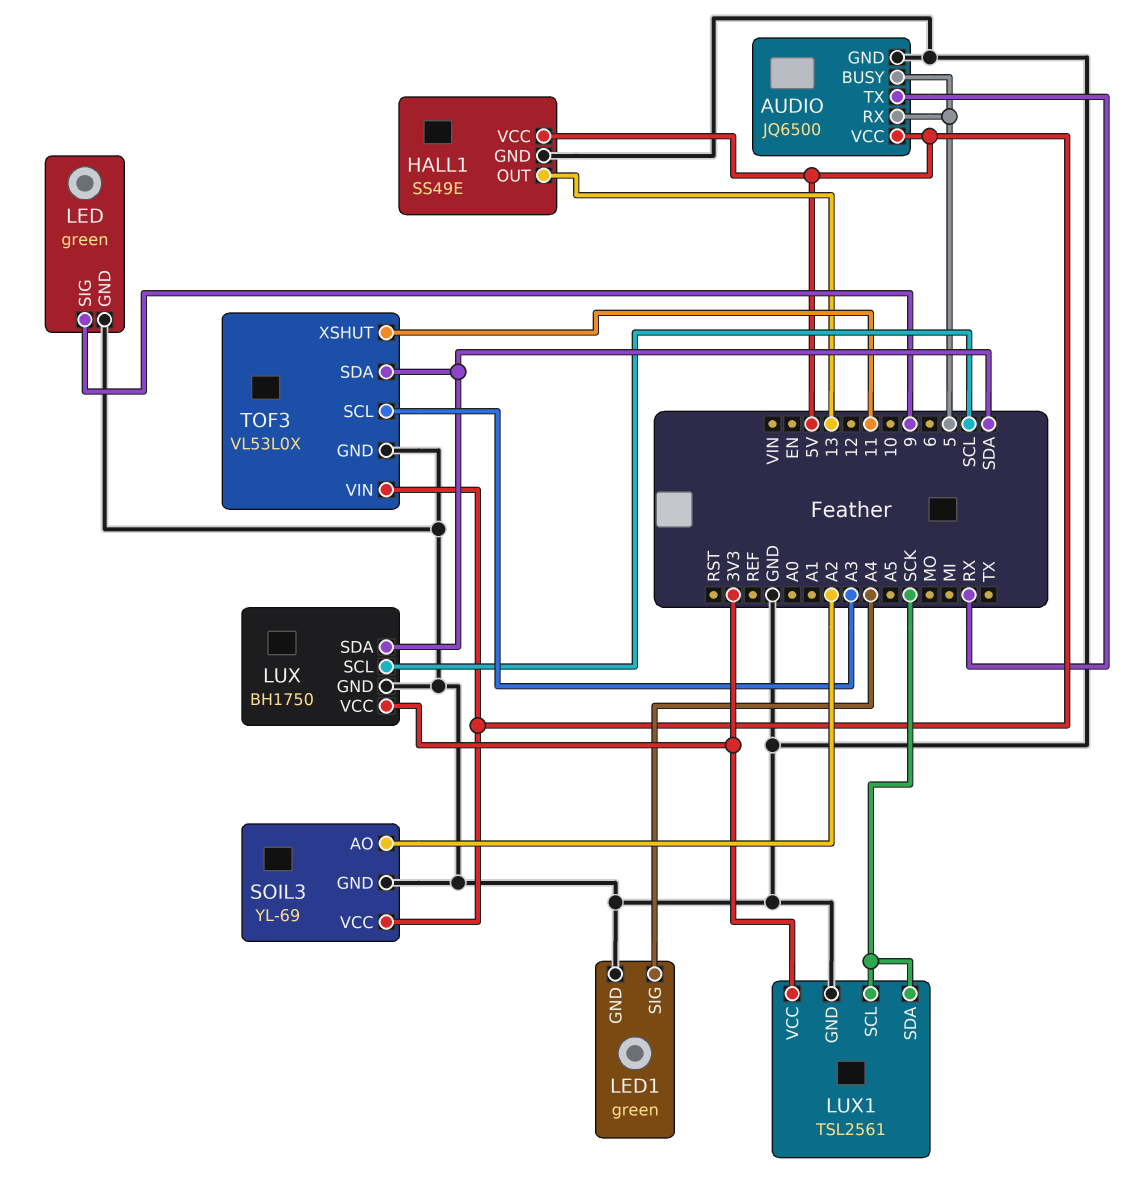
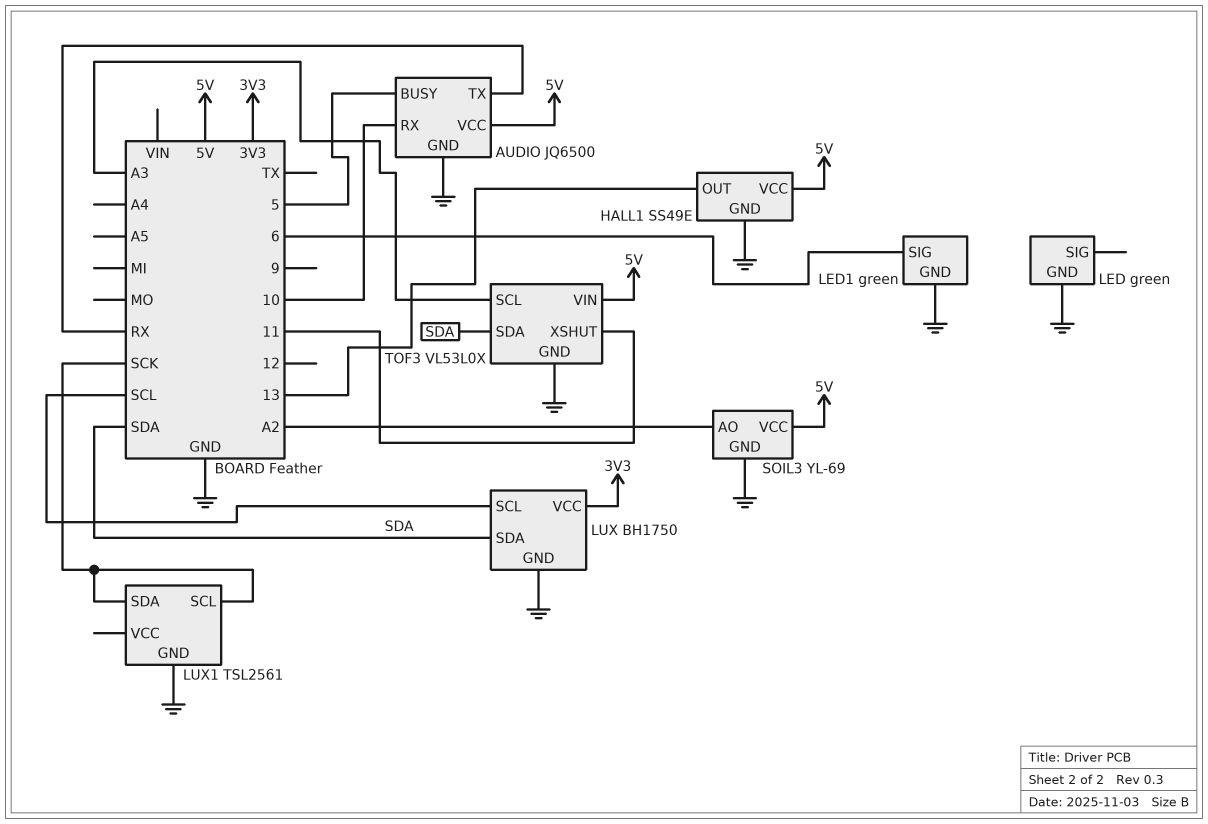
AUDIO pin RX: 5 -> 10
LED pin SIG: 9 -> none
LED1 pin SIG: A4 -> 6
LUX1 pin VCC: 3V3 -> none

